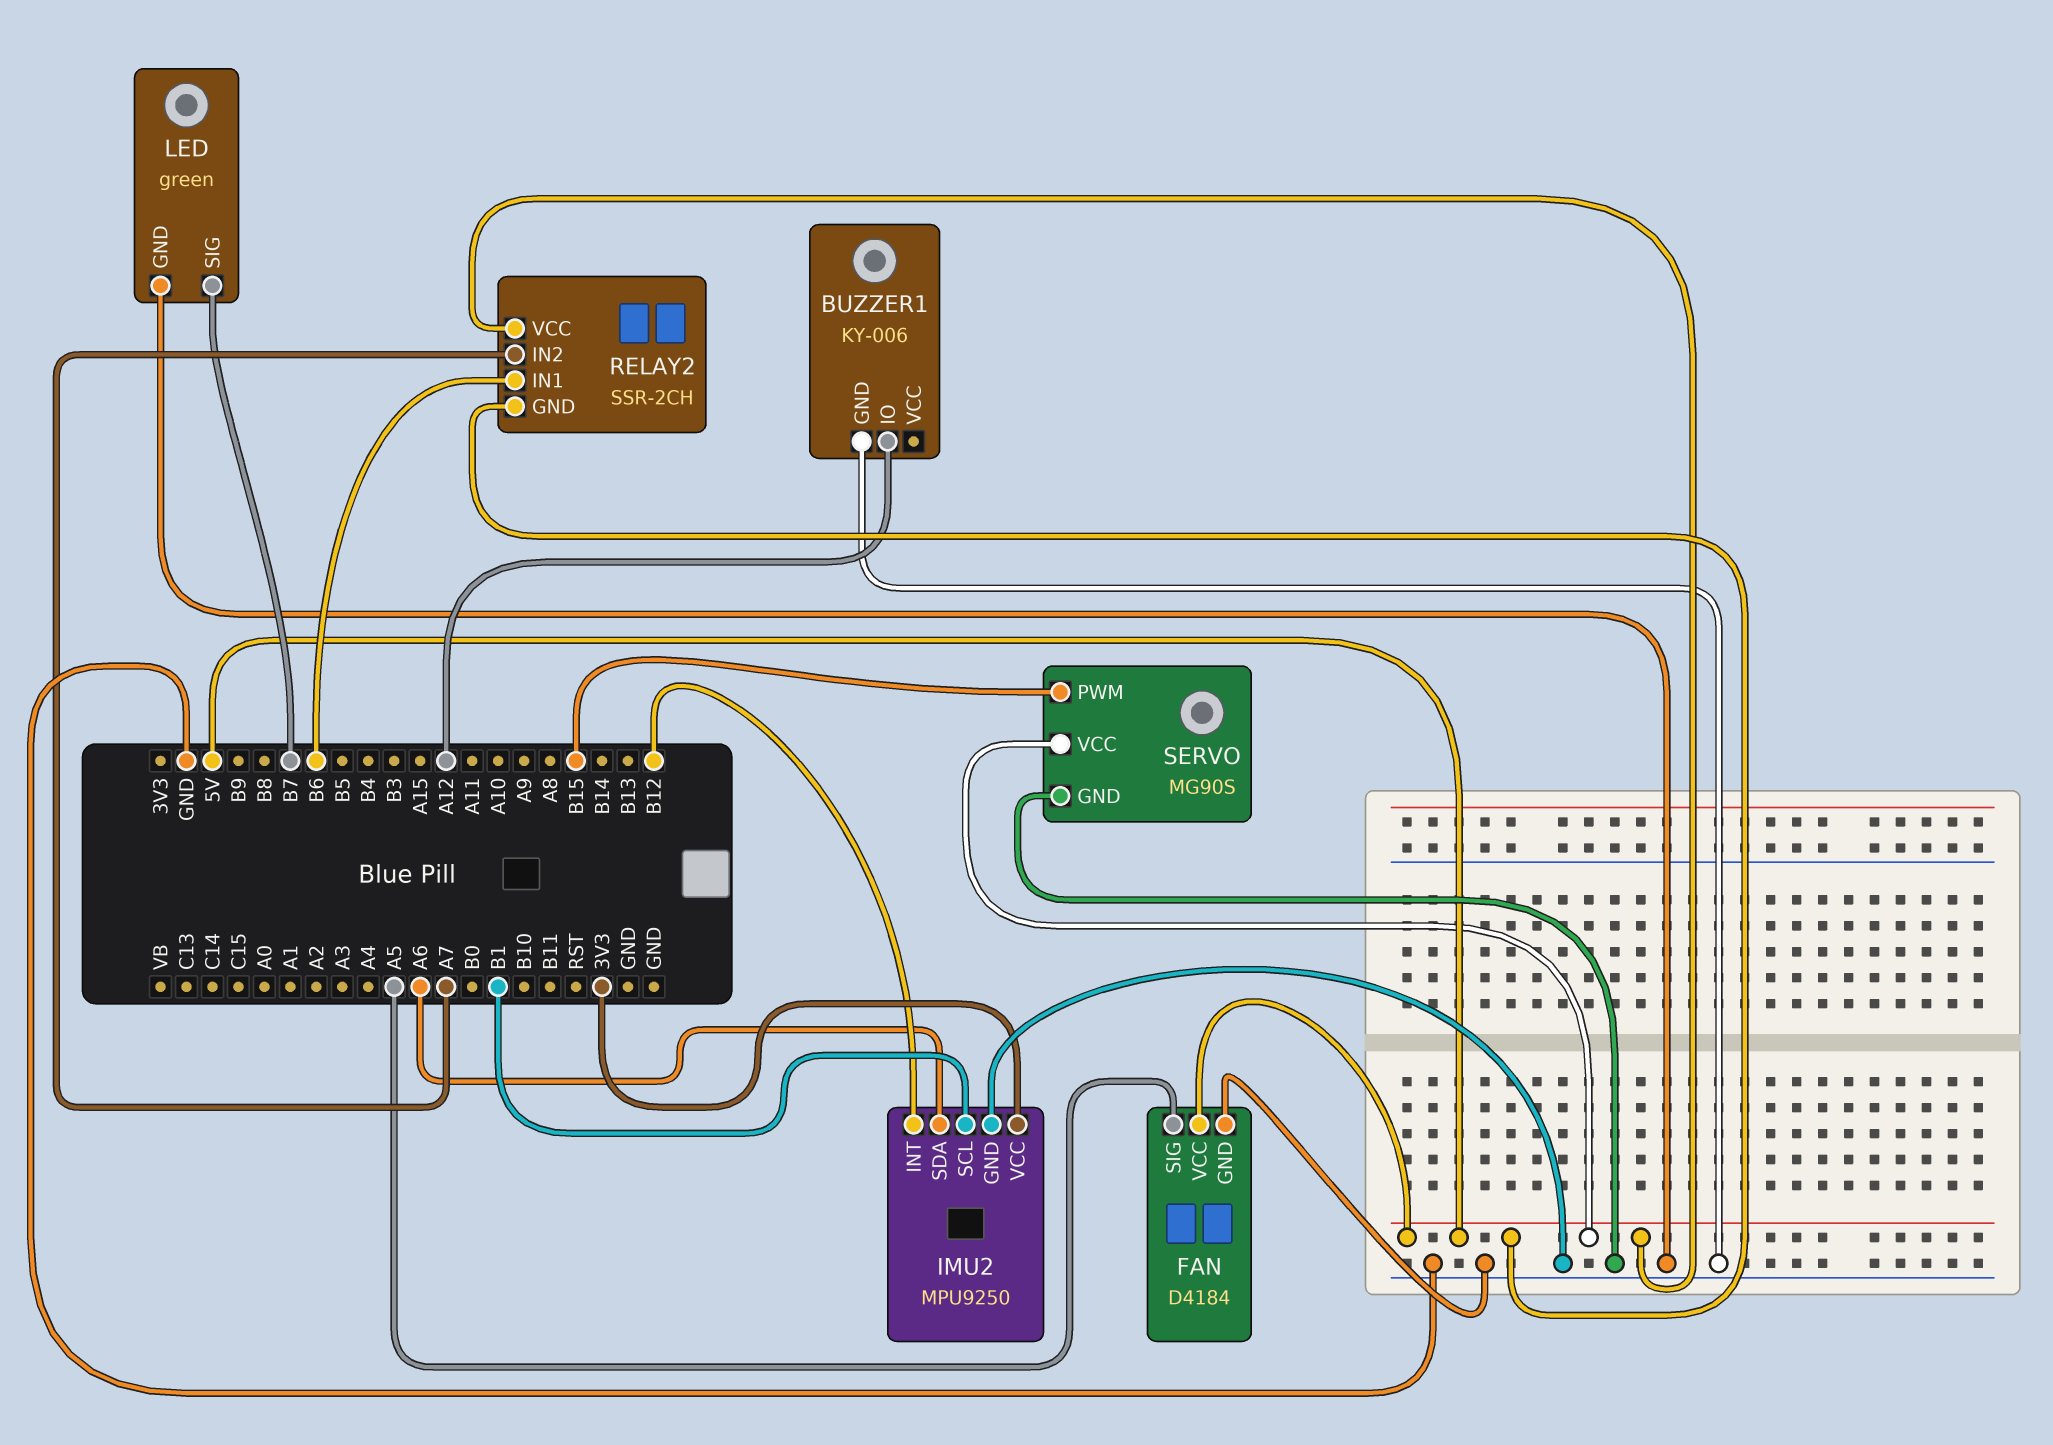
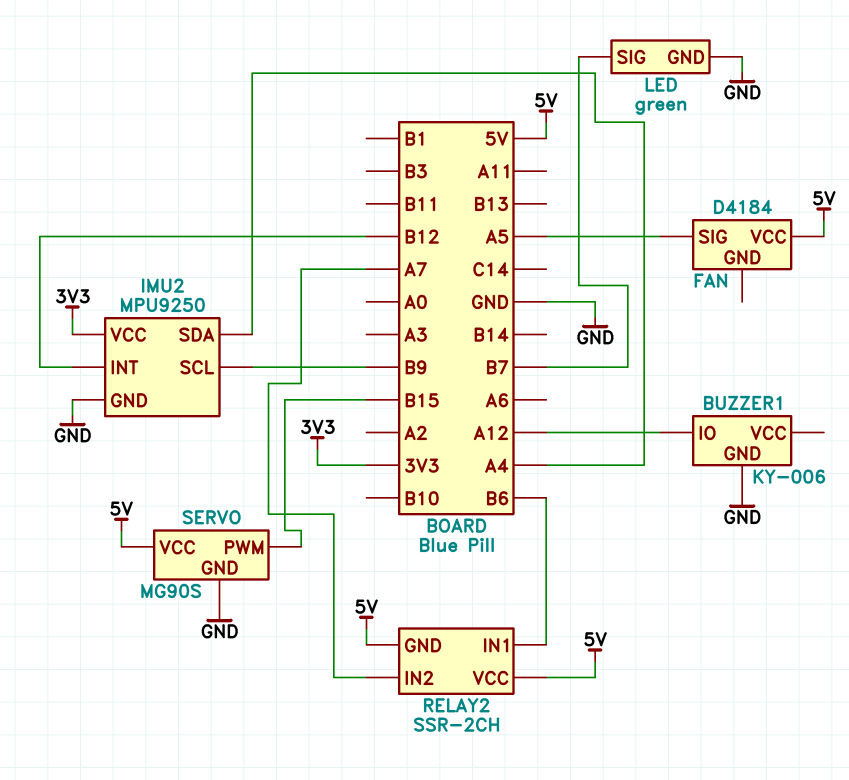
FAN pin GND: GND -> none
IMU2 pin SCL: B1 -> B9
IMU2 pin SDA: A6 -> A4

